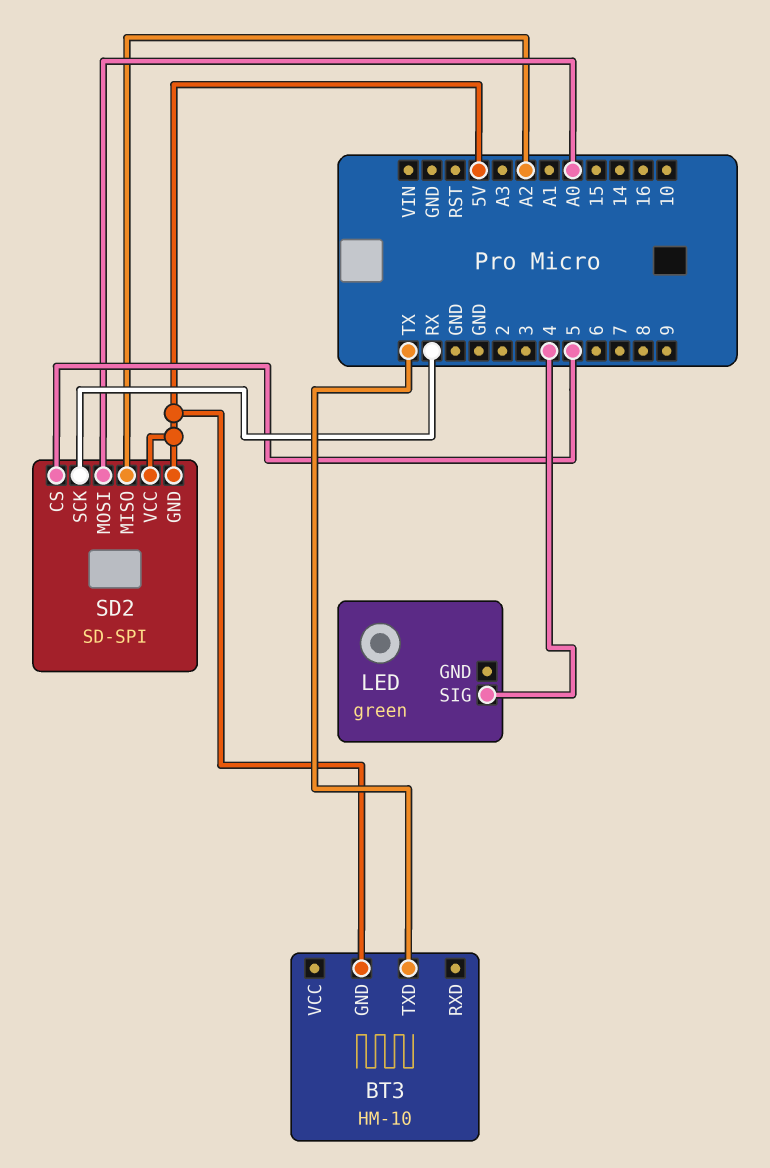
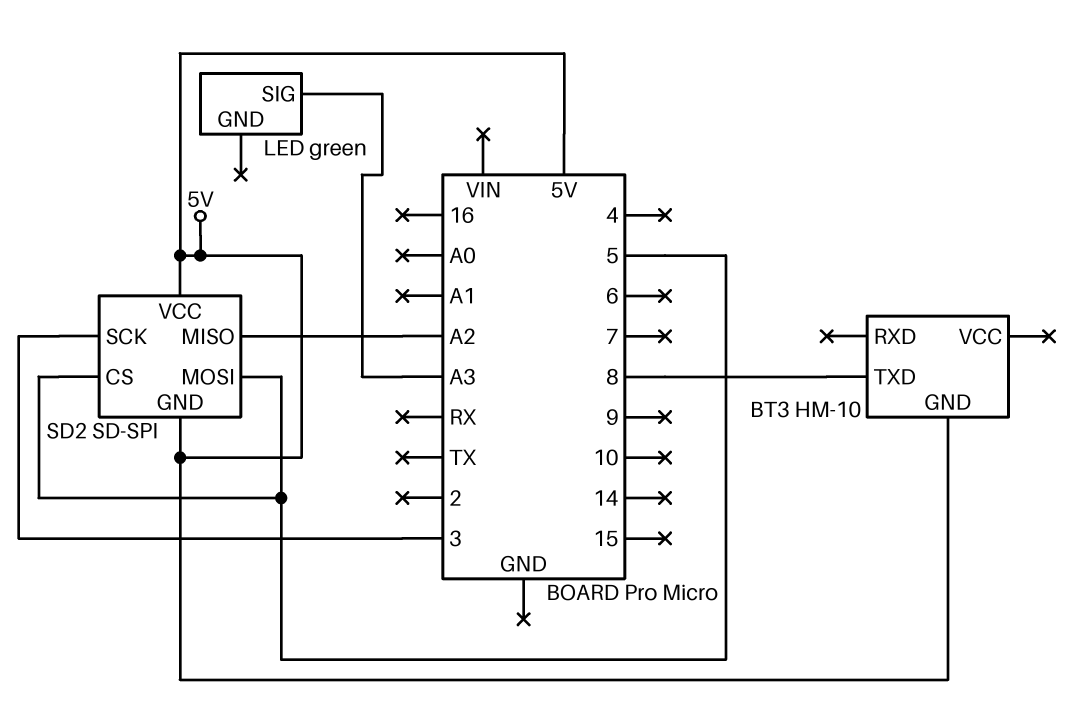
BT3 pin TXD: TX -> 8
LED pin SIG: 4 -> A3
SD2 pin MOSI: A0 -> 5
SD2 pin SCK: RX -> 3

